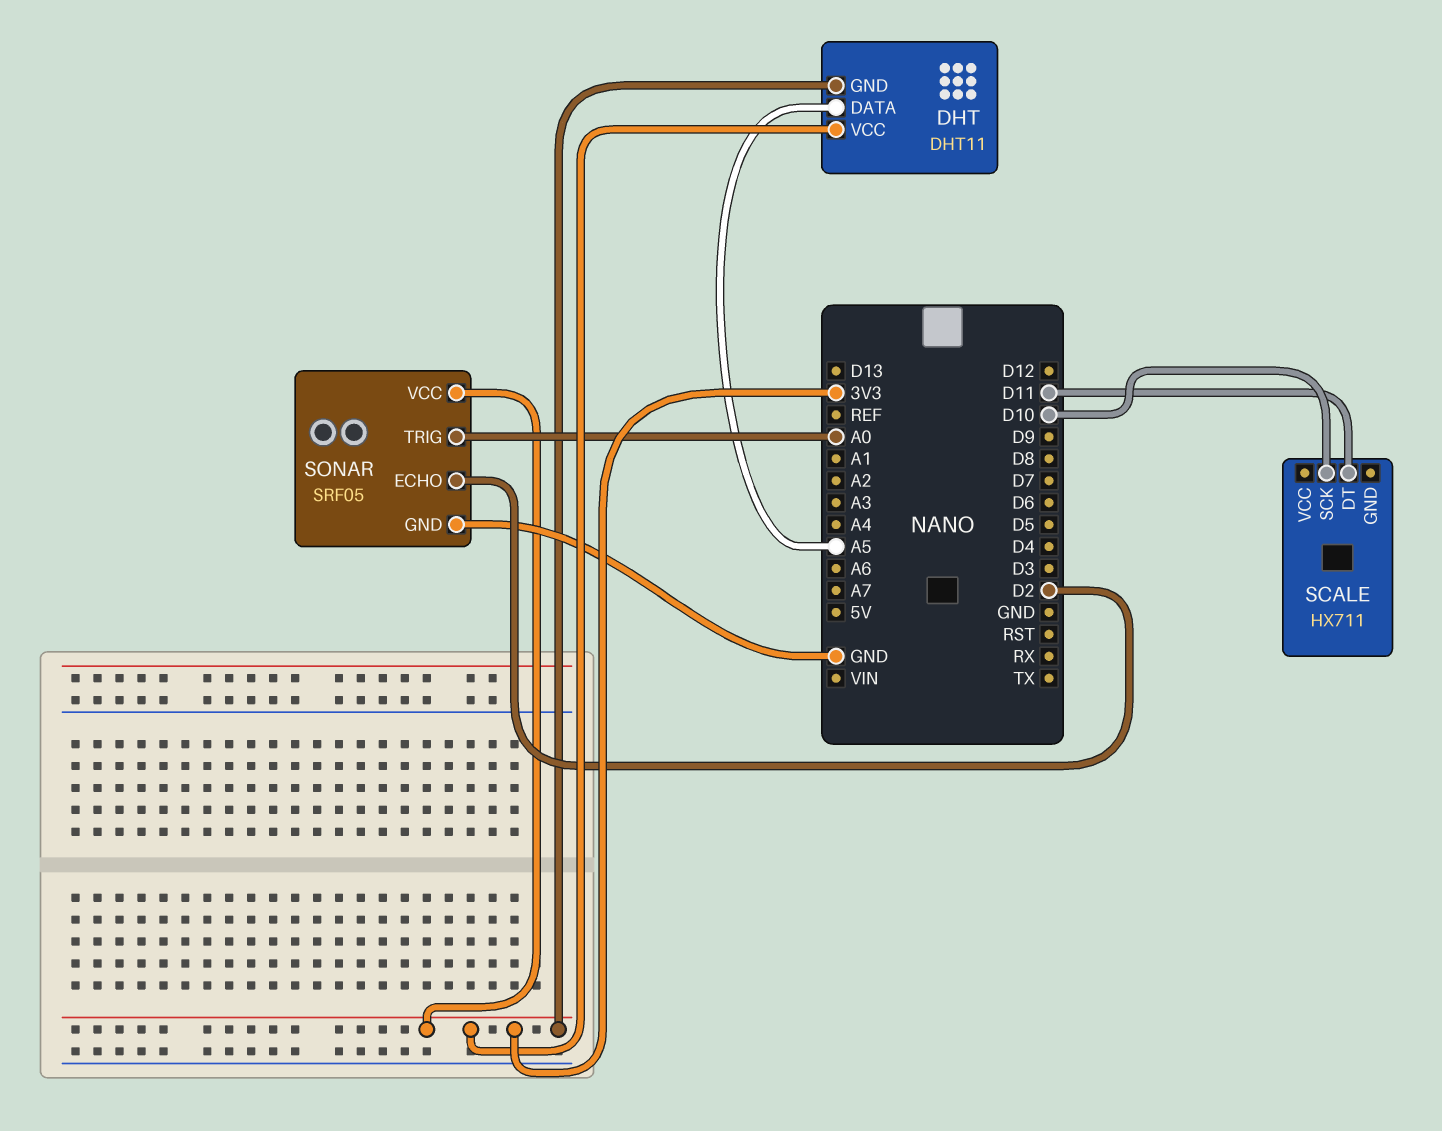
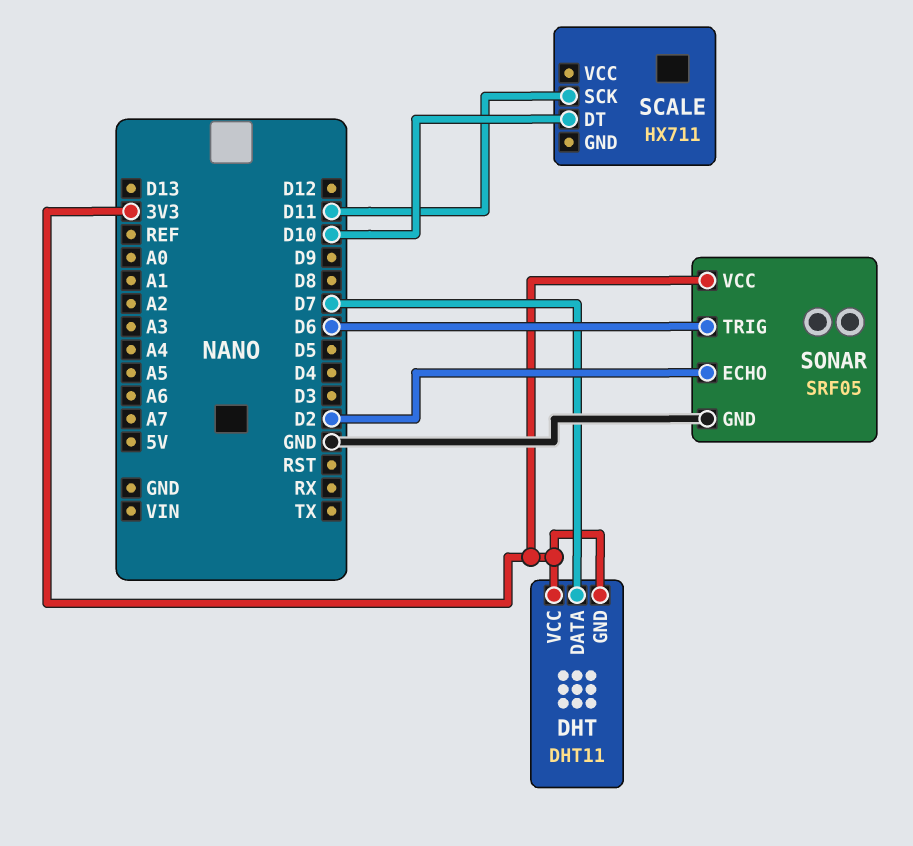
DHT pin DATA: A5 -> D7
SCALE pin DT: D11 -> D10
SCALE pin SCK: D10 -> D11
SONAR pin TRIG: A0 -> D6

